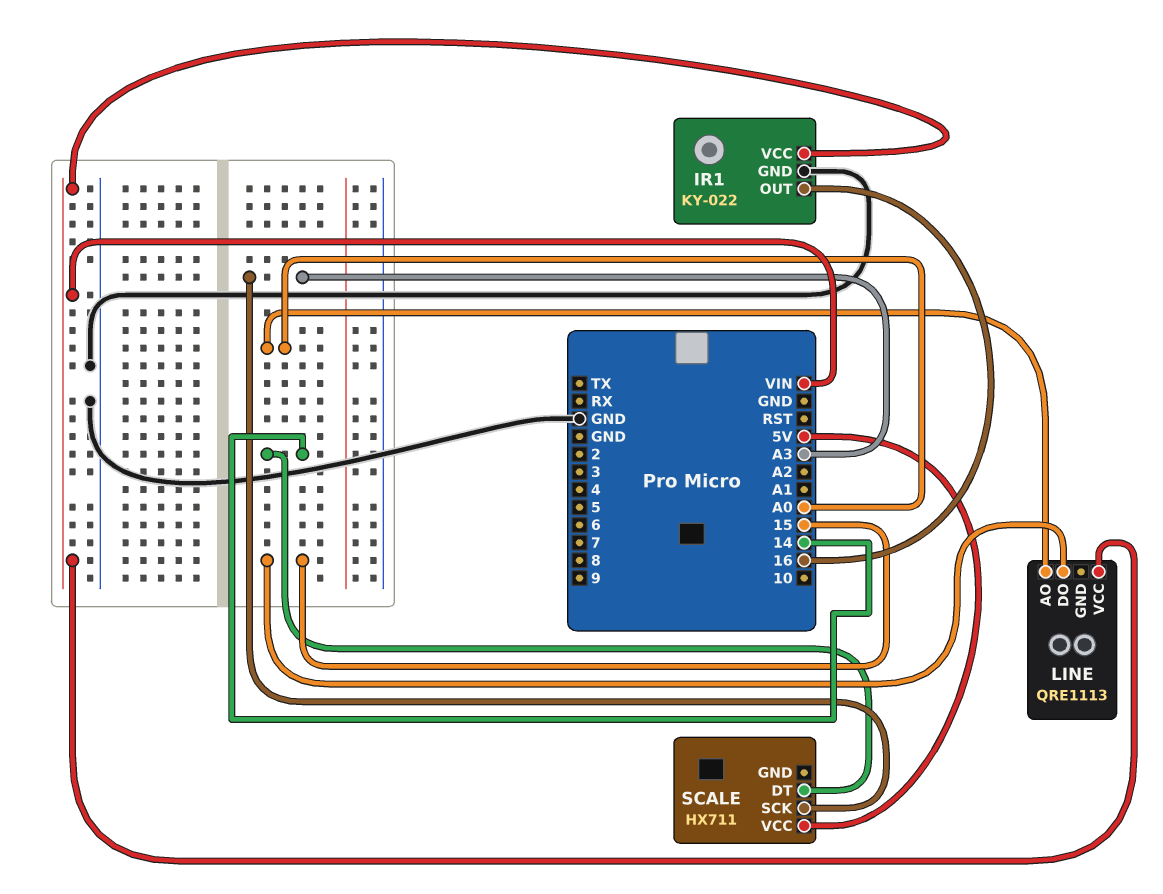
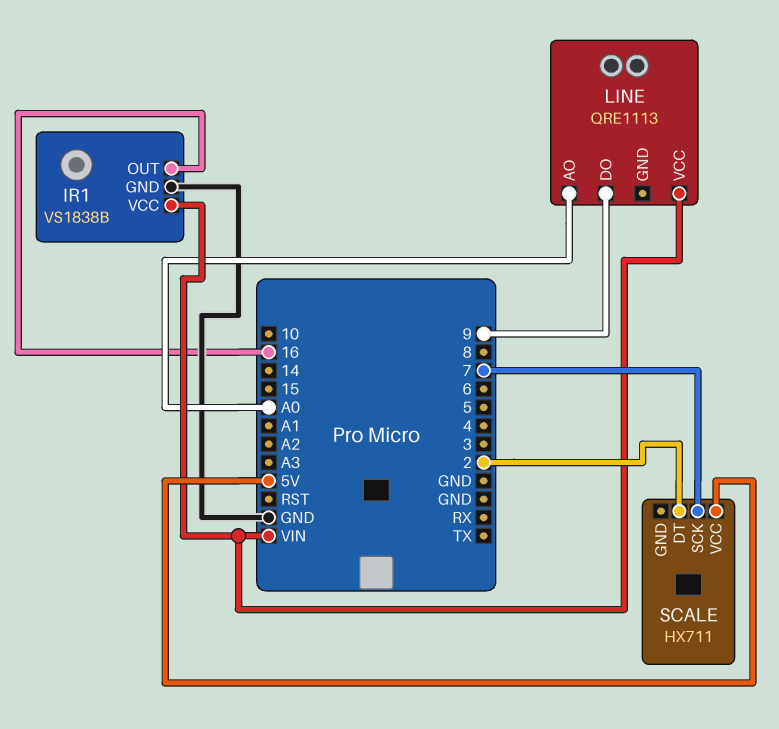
IR1: KY-022 -> VS1838B
LINE pin DO: 15 -> 9
SCALE pin DT: 14 -> 2
SCALE pin SCK: A3 -> 7

